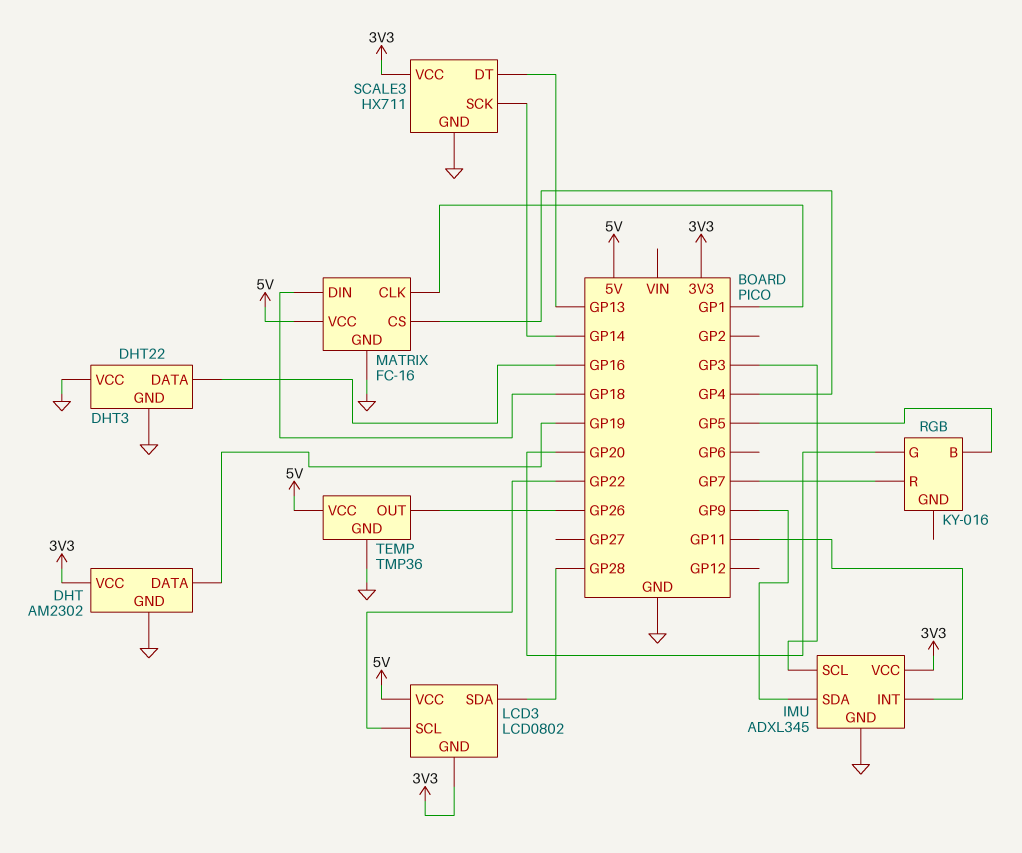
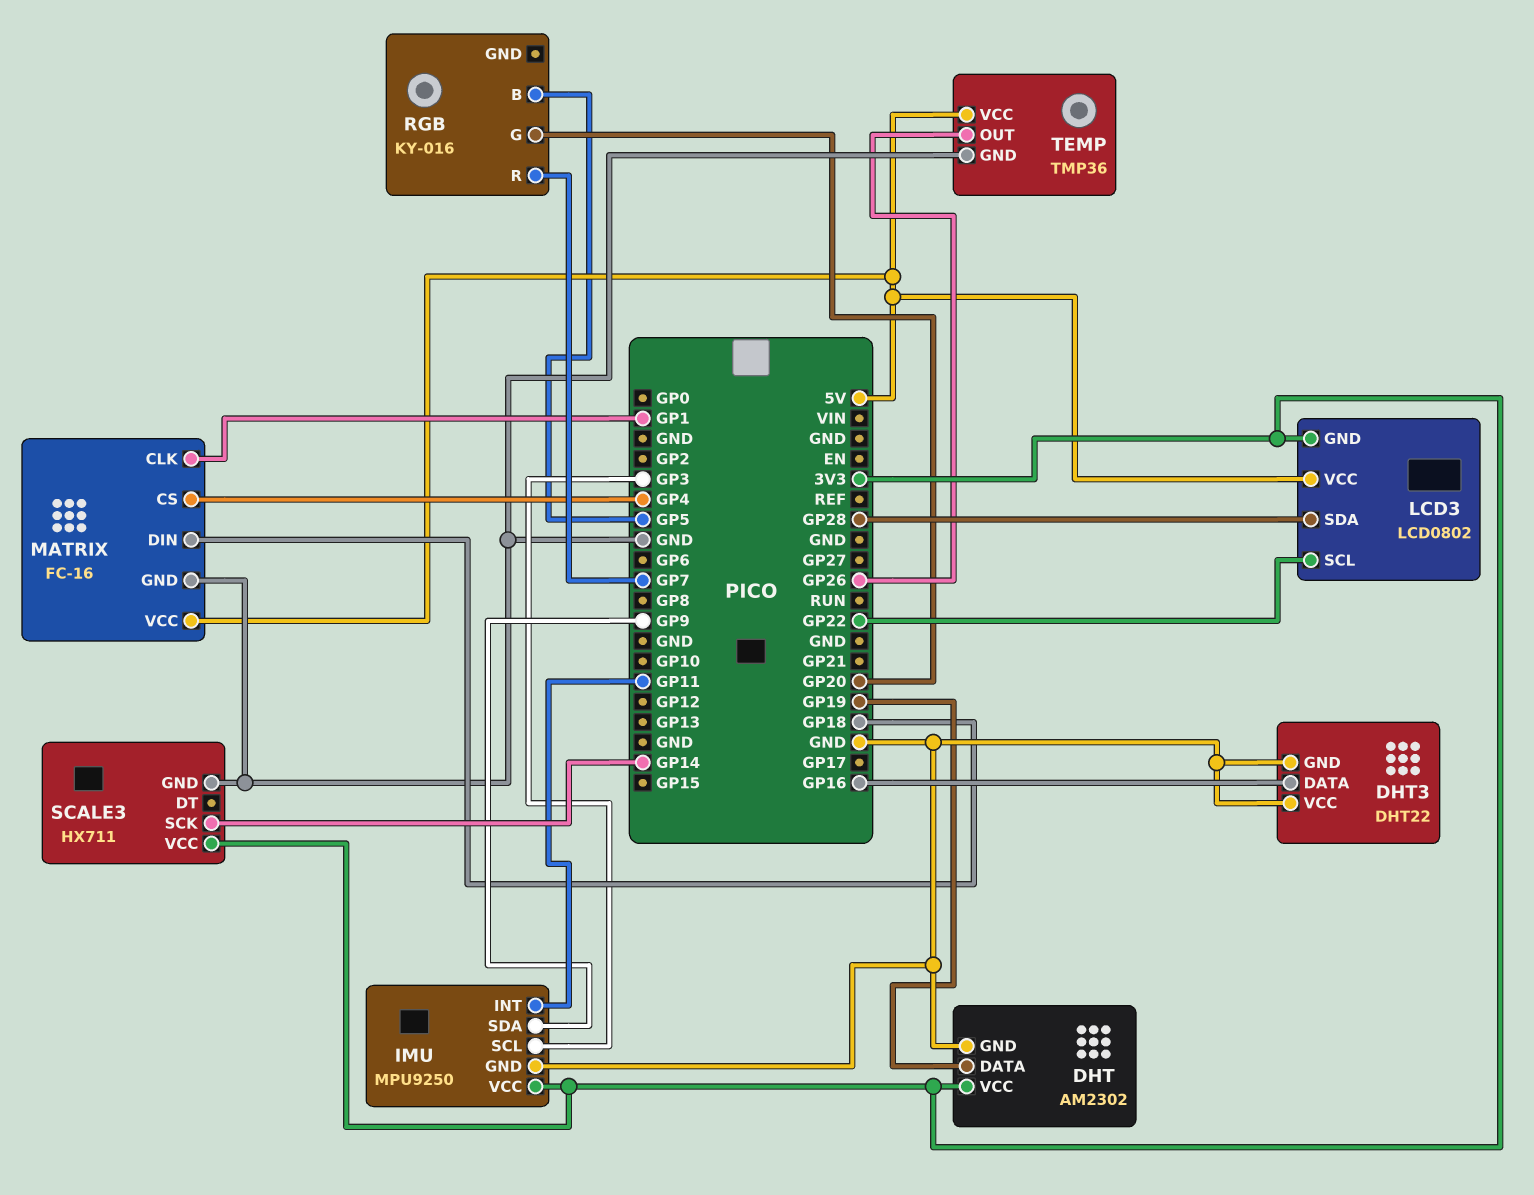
IMU: ADXL345 -> MPU9250
SCALE3 pin DT: GP13 -> none

